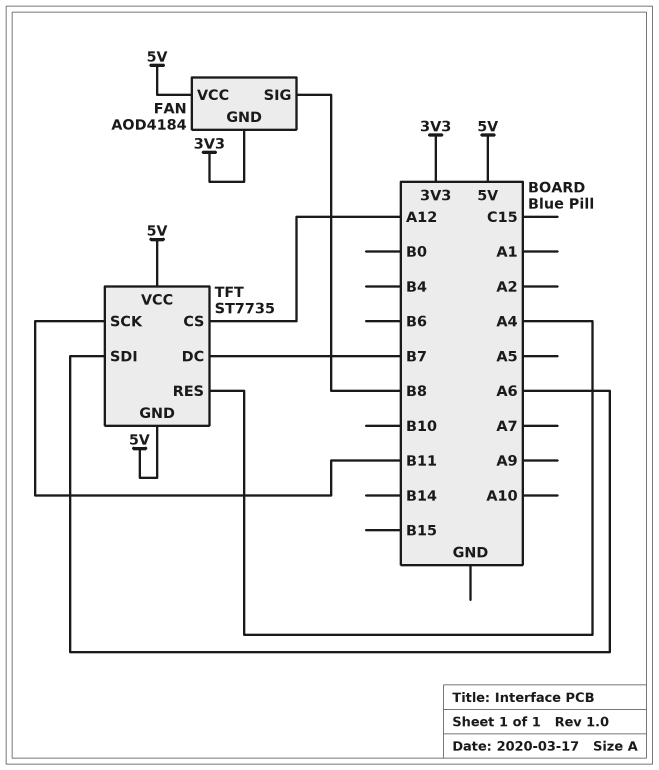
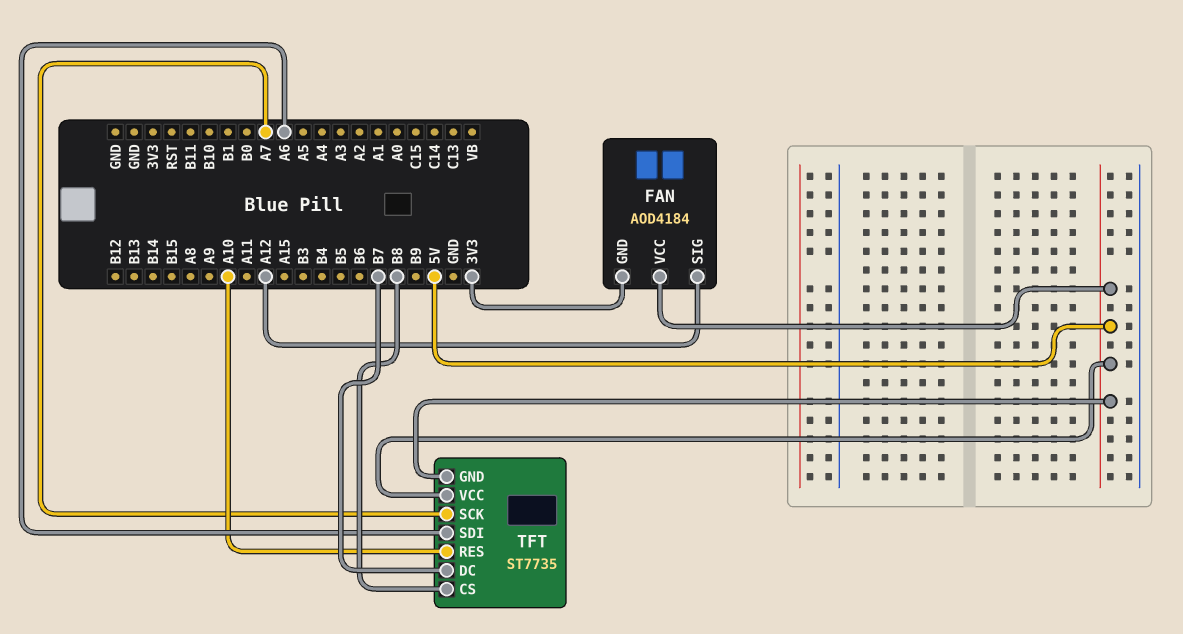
FAN pin SIG: B8 -> A12
TFT pin CS: A12 -> B8
TFT pin RES: A4 -> A10
TFT pin SCK: B11 -> A7

